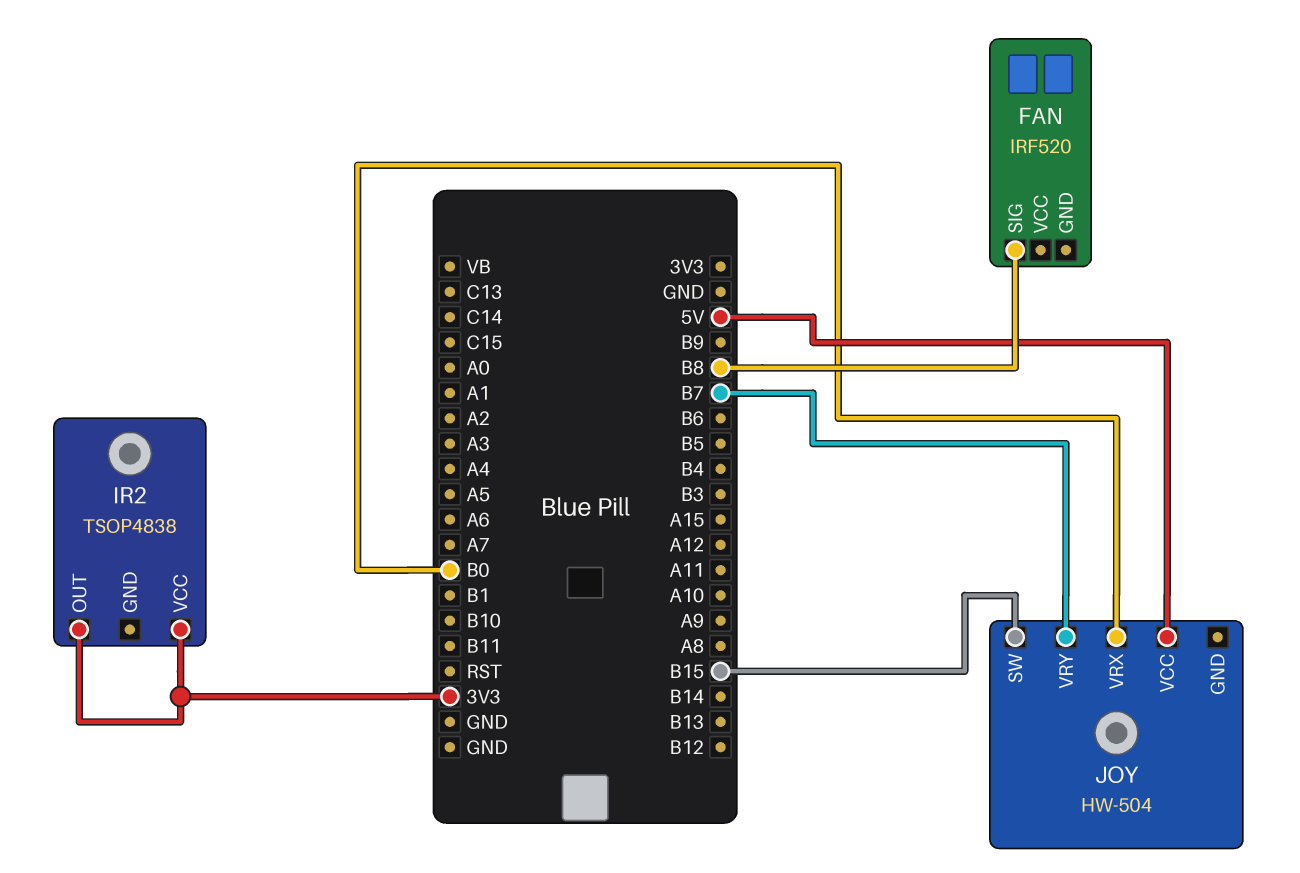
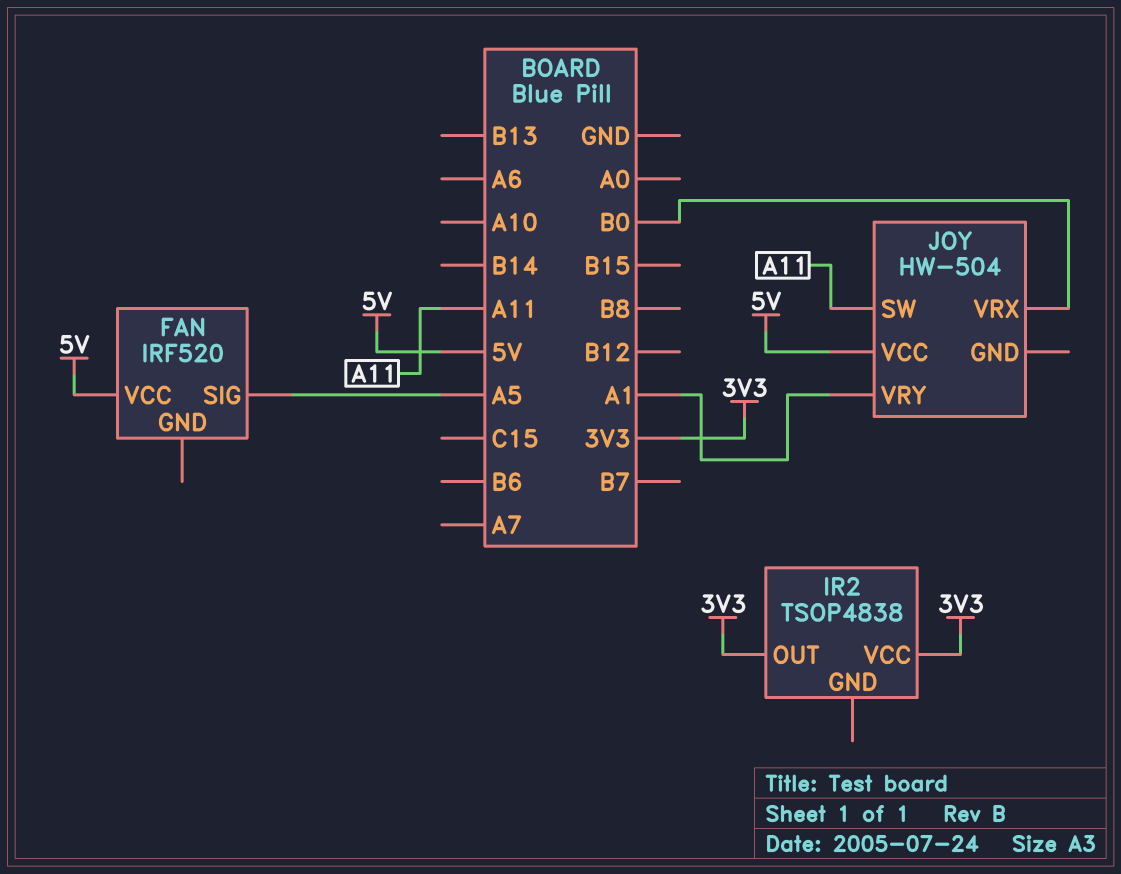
FAN pin SIG: B8 -> A5
FAN pin VCC: none -> 5V
JOY pin SW: B15 -> A11
JOY pin VRY: B7 -> A1

